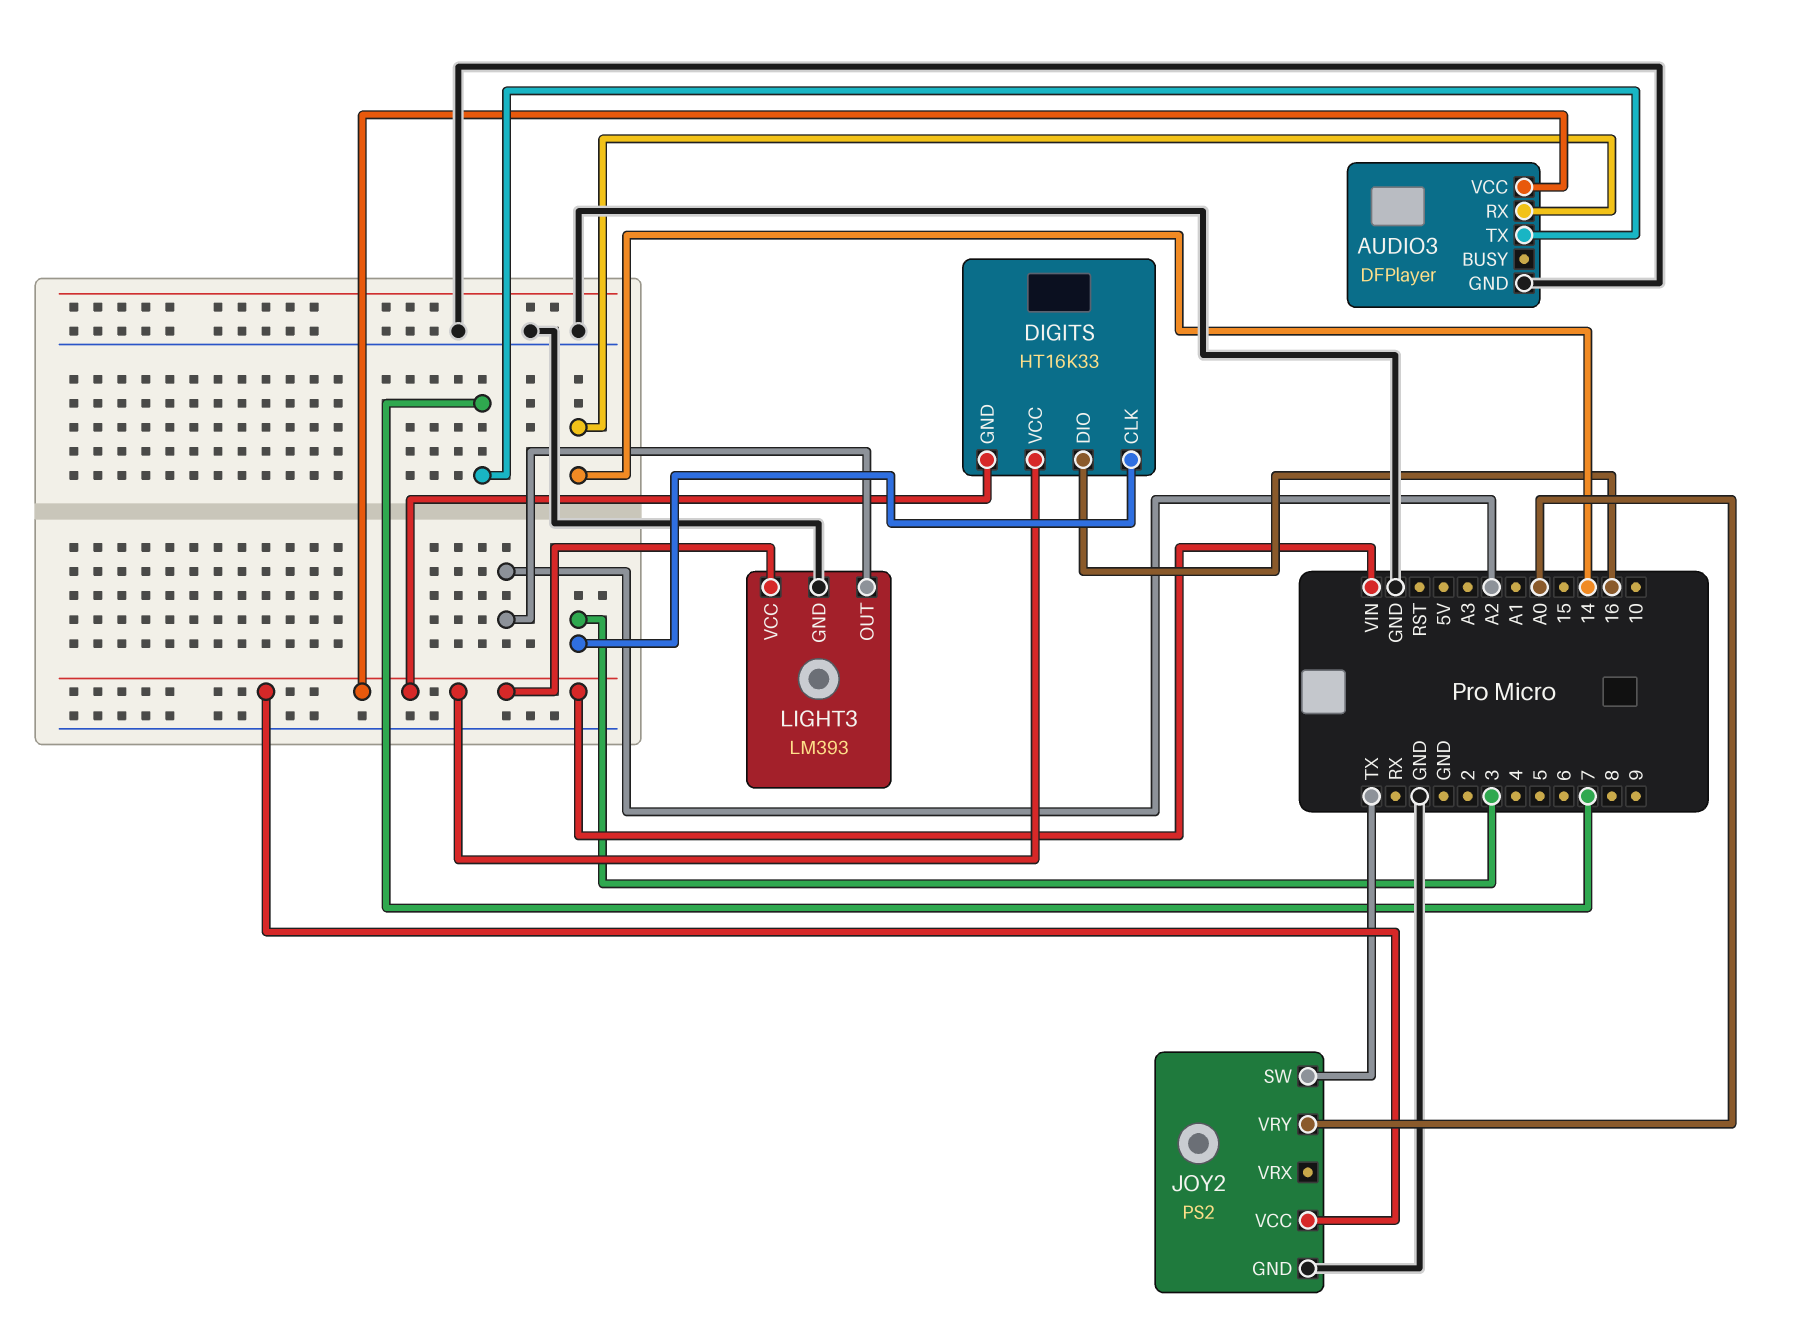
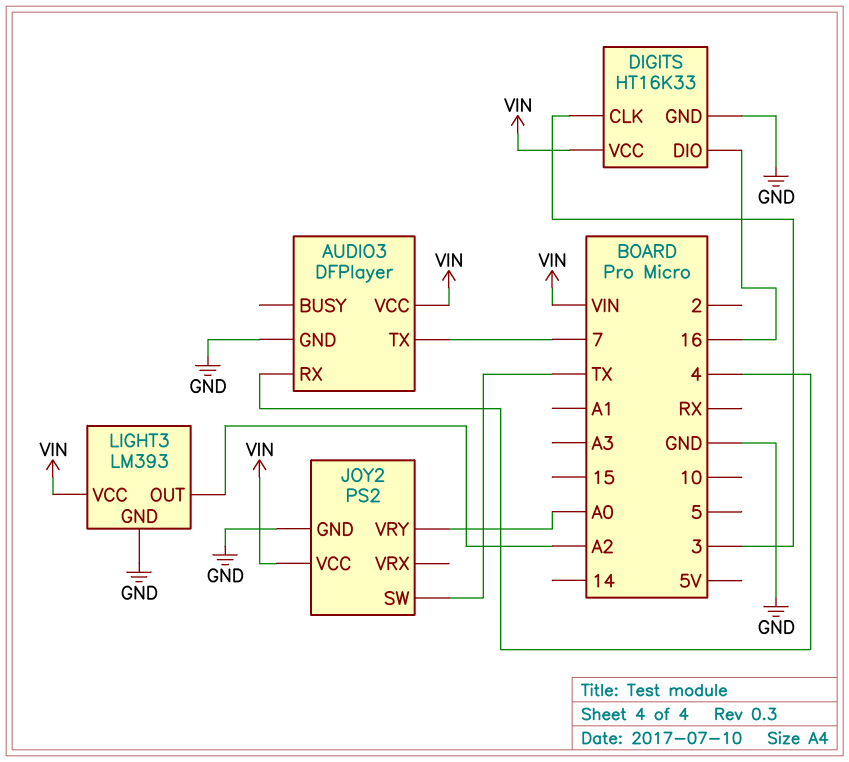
AUDIO3 pin RX: 14 -> 4
DIGITS pin GND: VIN -> GND

